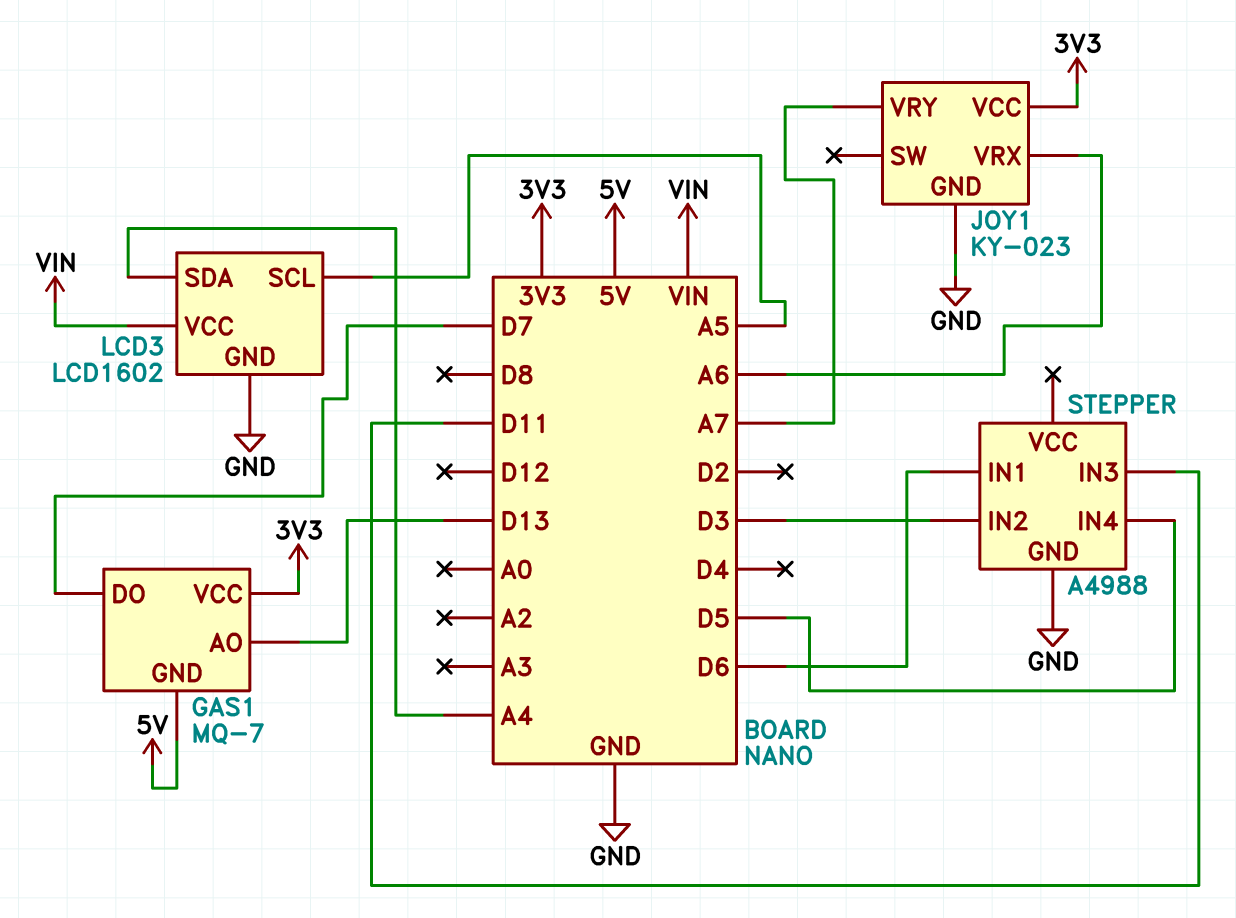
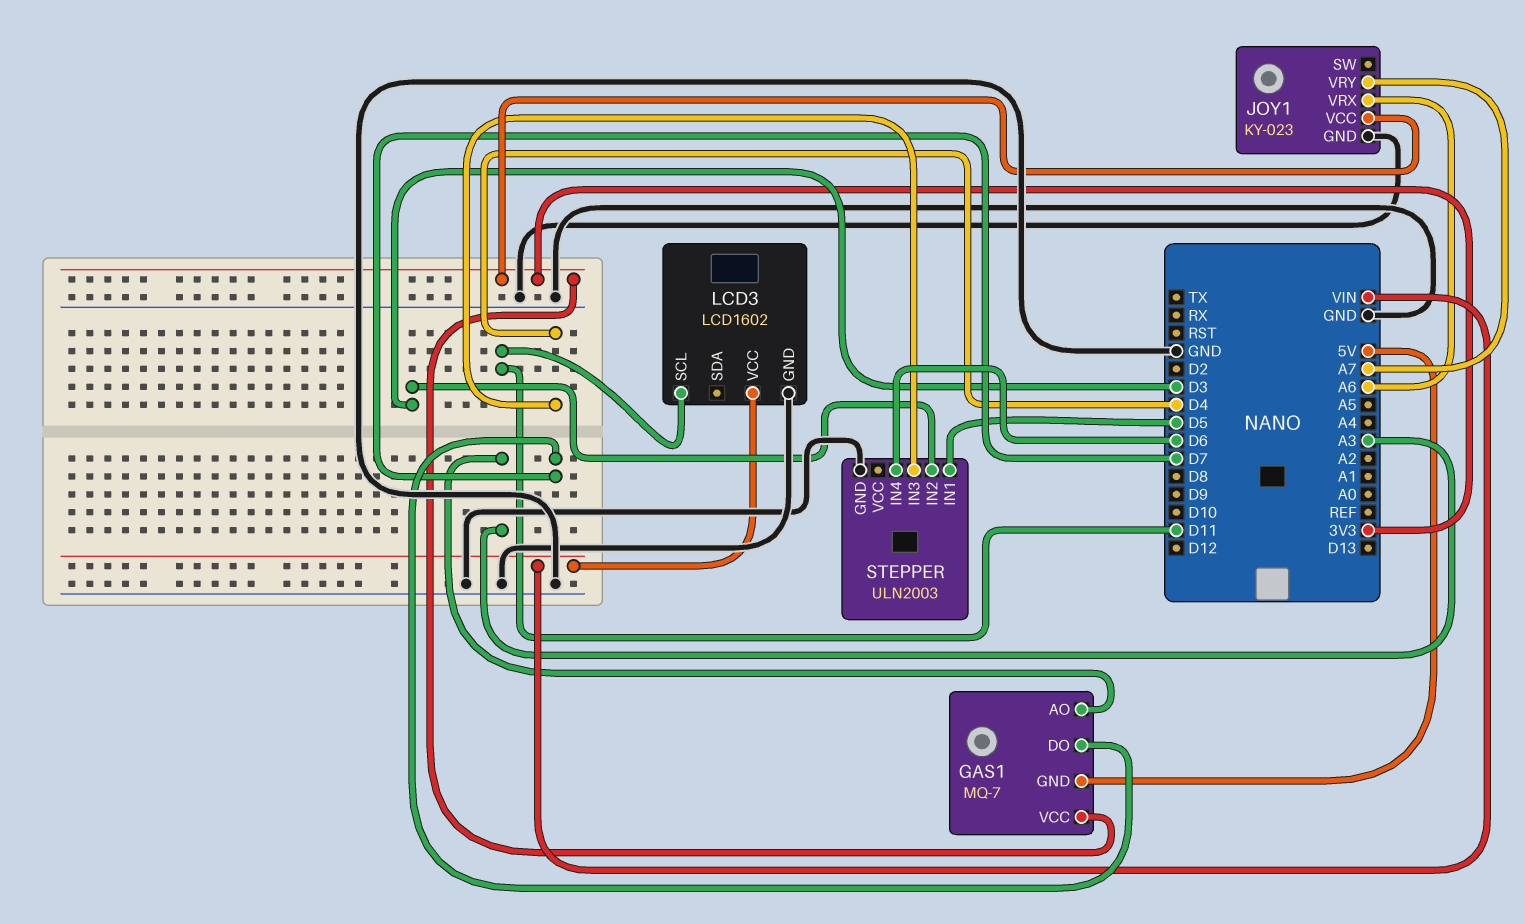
GAS1 pin AO: D13 -> A3
LCD3 pin SCL: A5 -> D11
LCD3 pin SDA: A4 -> none
STEPPER: A4988 -> ULN2003
STEPPER pin IN1: D6 -> D5
STEPPER pin IN3: D11 -> D4
STEPPER pin IN4: D5 -> D6

